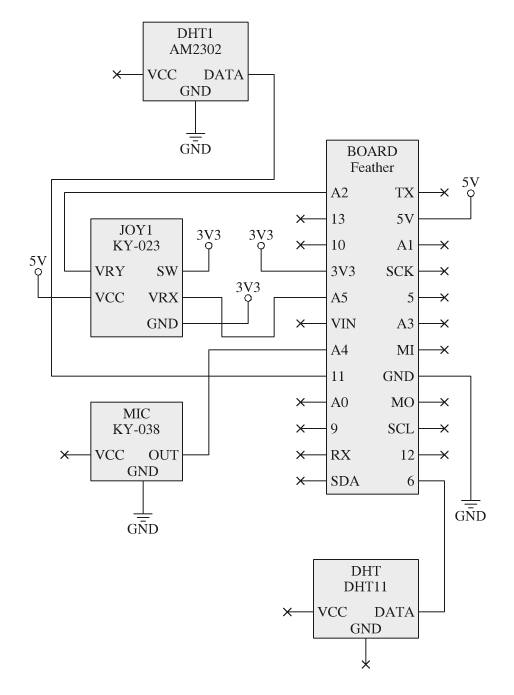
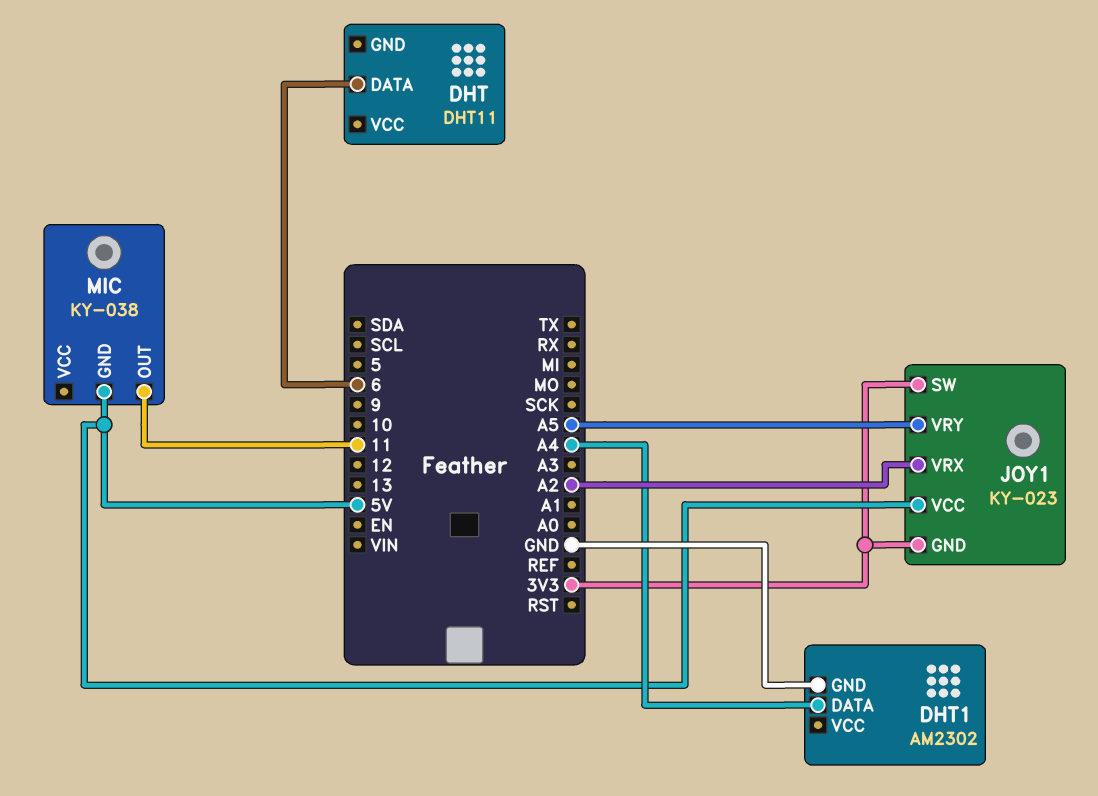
DHT1 pin DATA: 11 -> A4
JOY1 pin VRX: A5 -> A2
JOY1 pin VRY: A2 -> A5
MIC pin GND: GND -> 5V
MIC pin OUT: A4 -> 11

